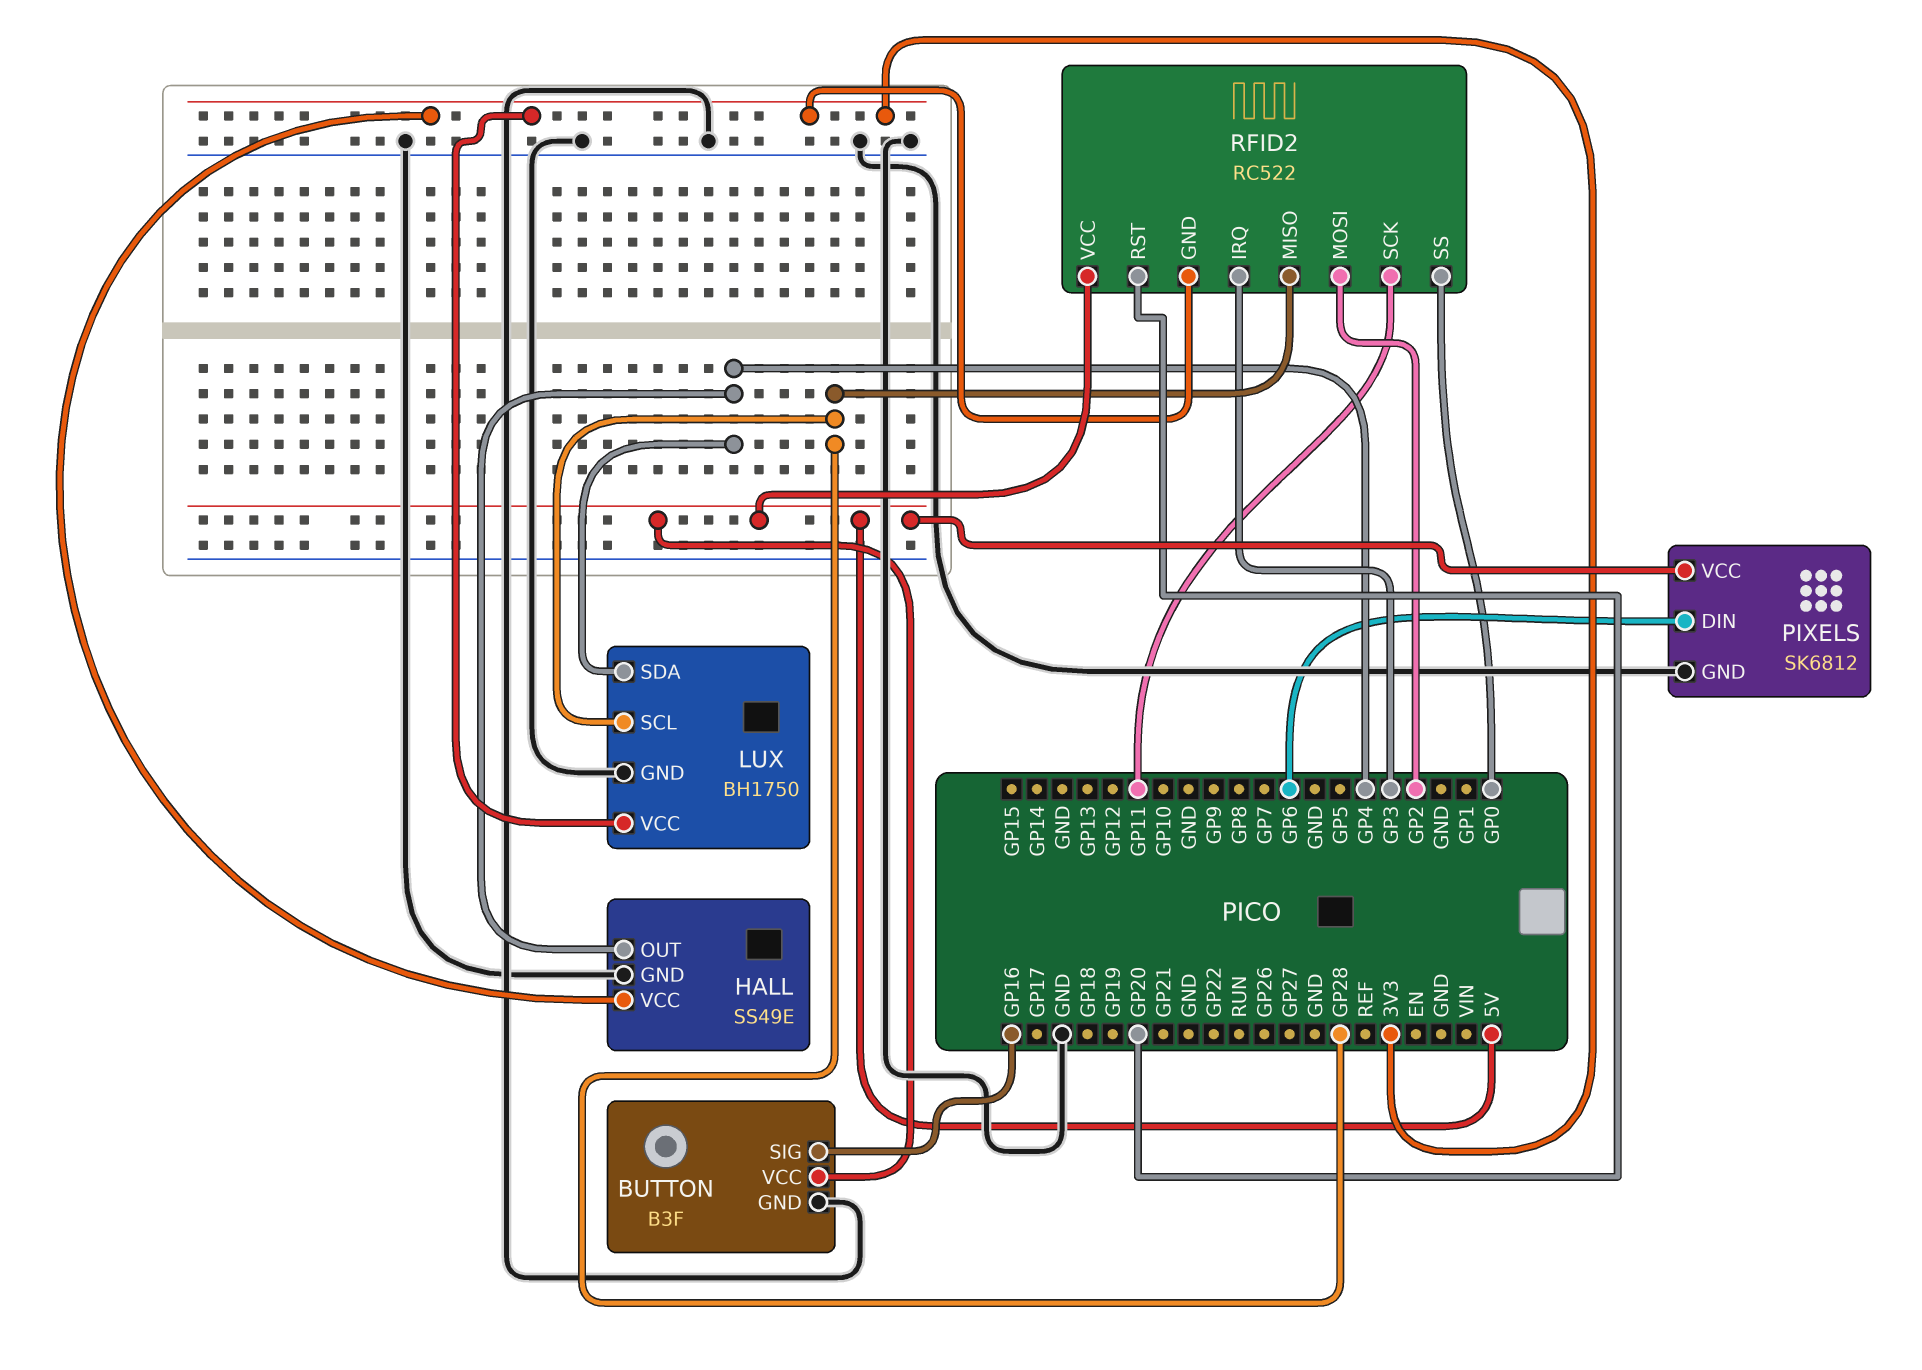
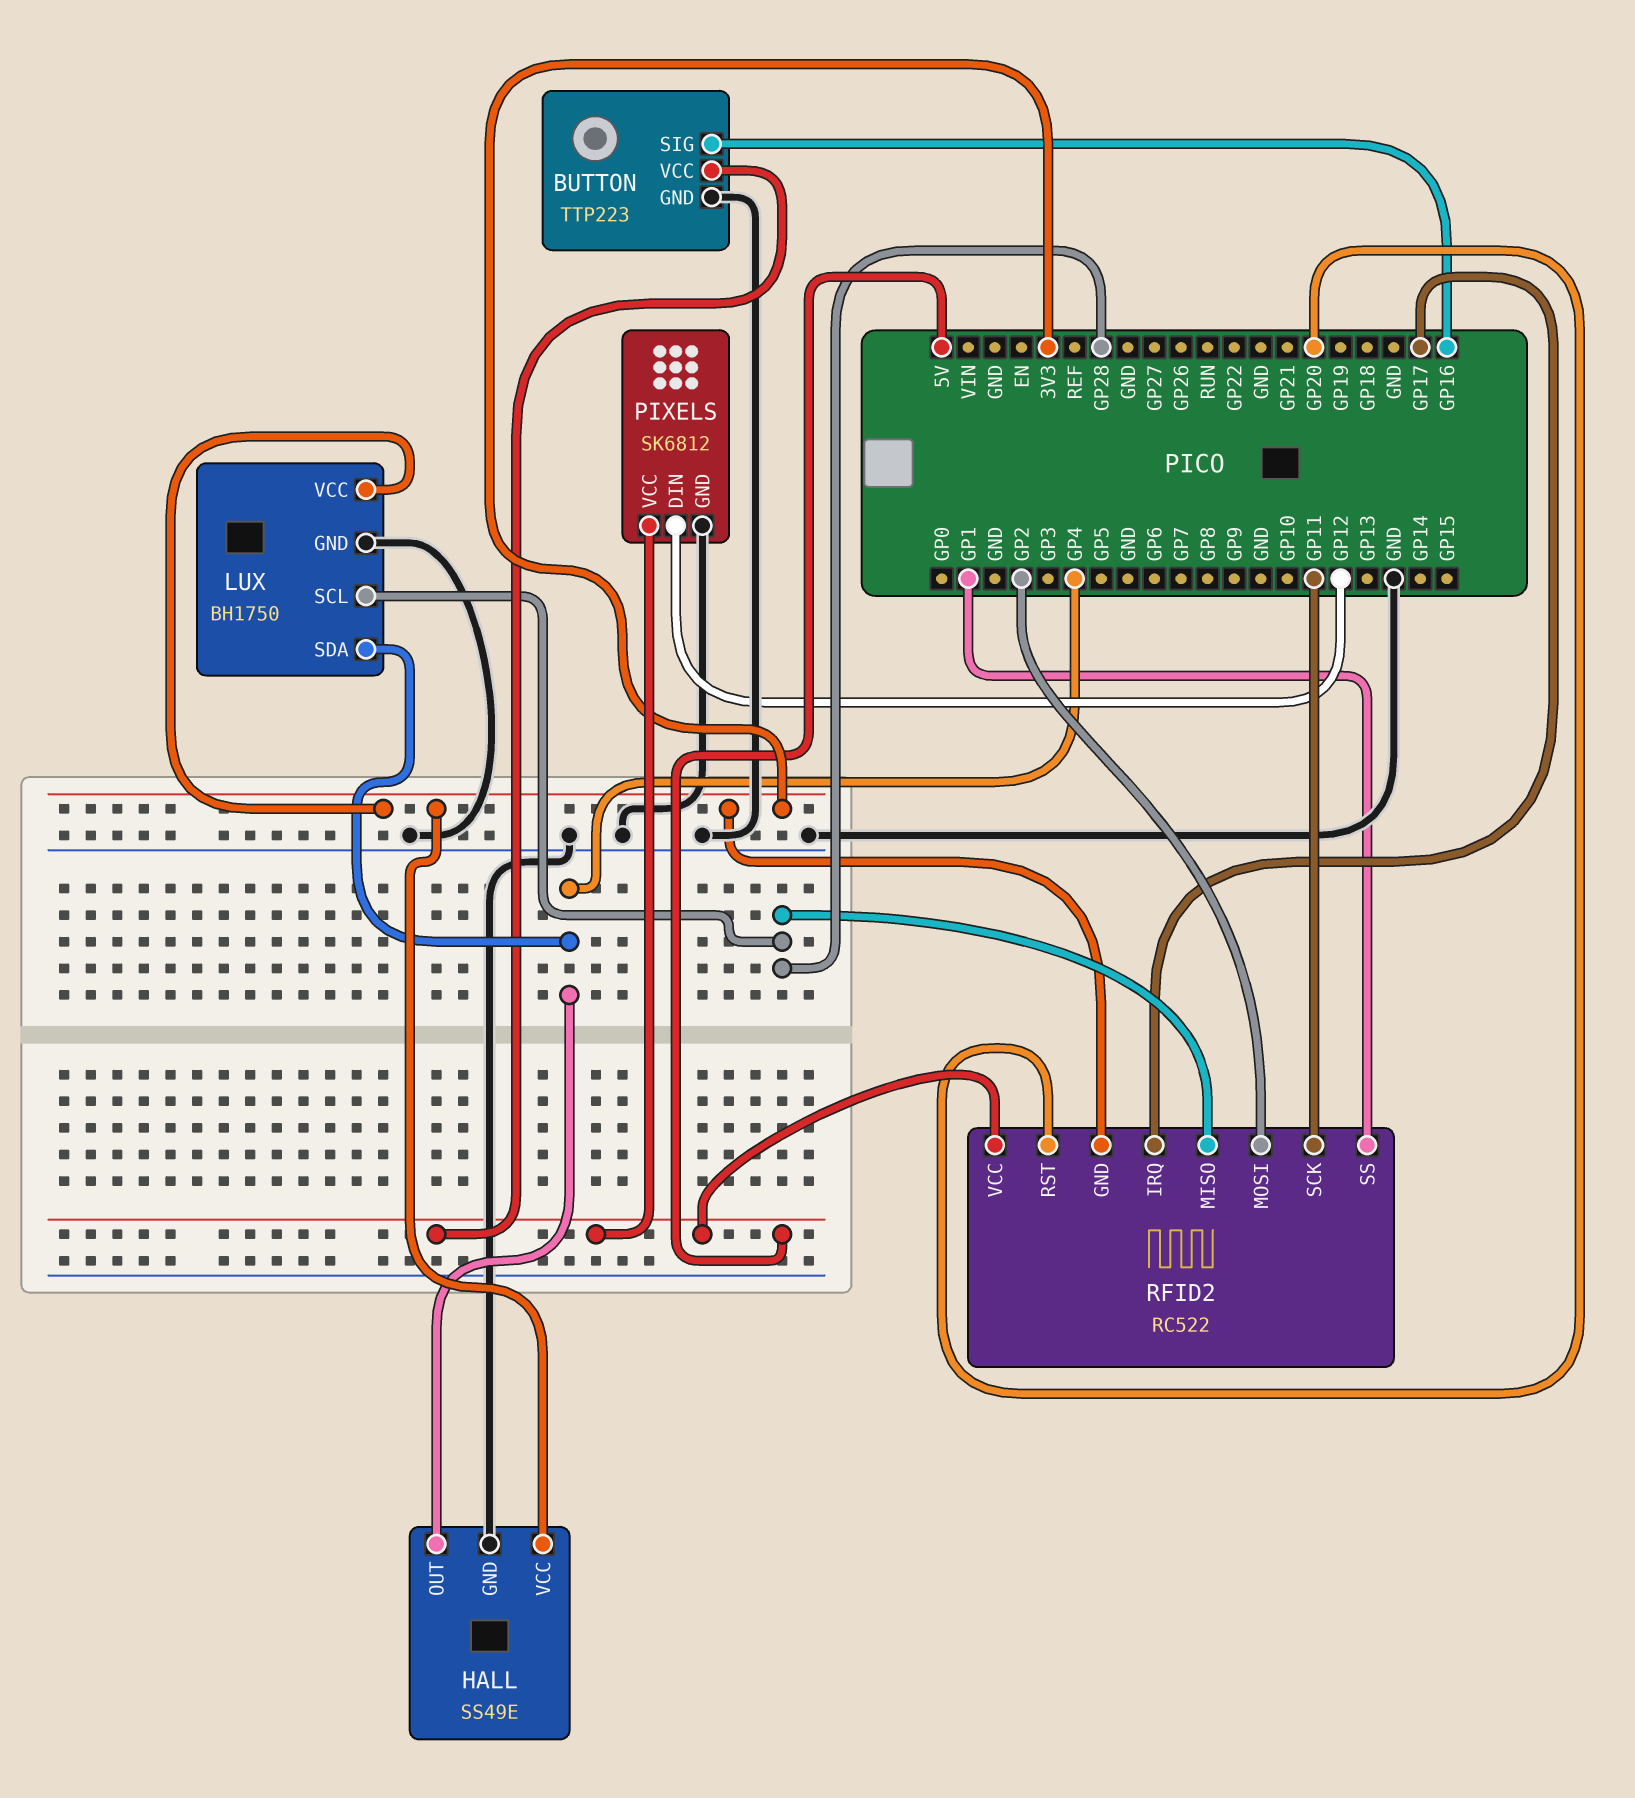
BUTTON: B3F -> TTP223
PIXELS pin DIN: GP6 -> GP12
RFID2 pin IRQ: GP3 -> GP17
RFID2 pin SS: GP0 -> GP1

